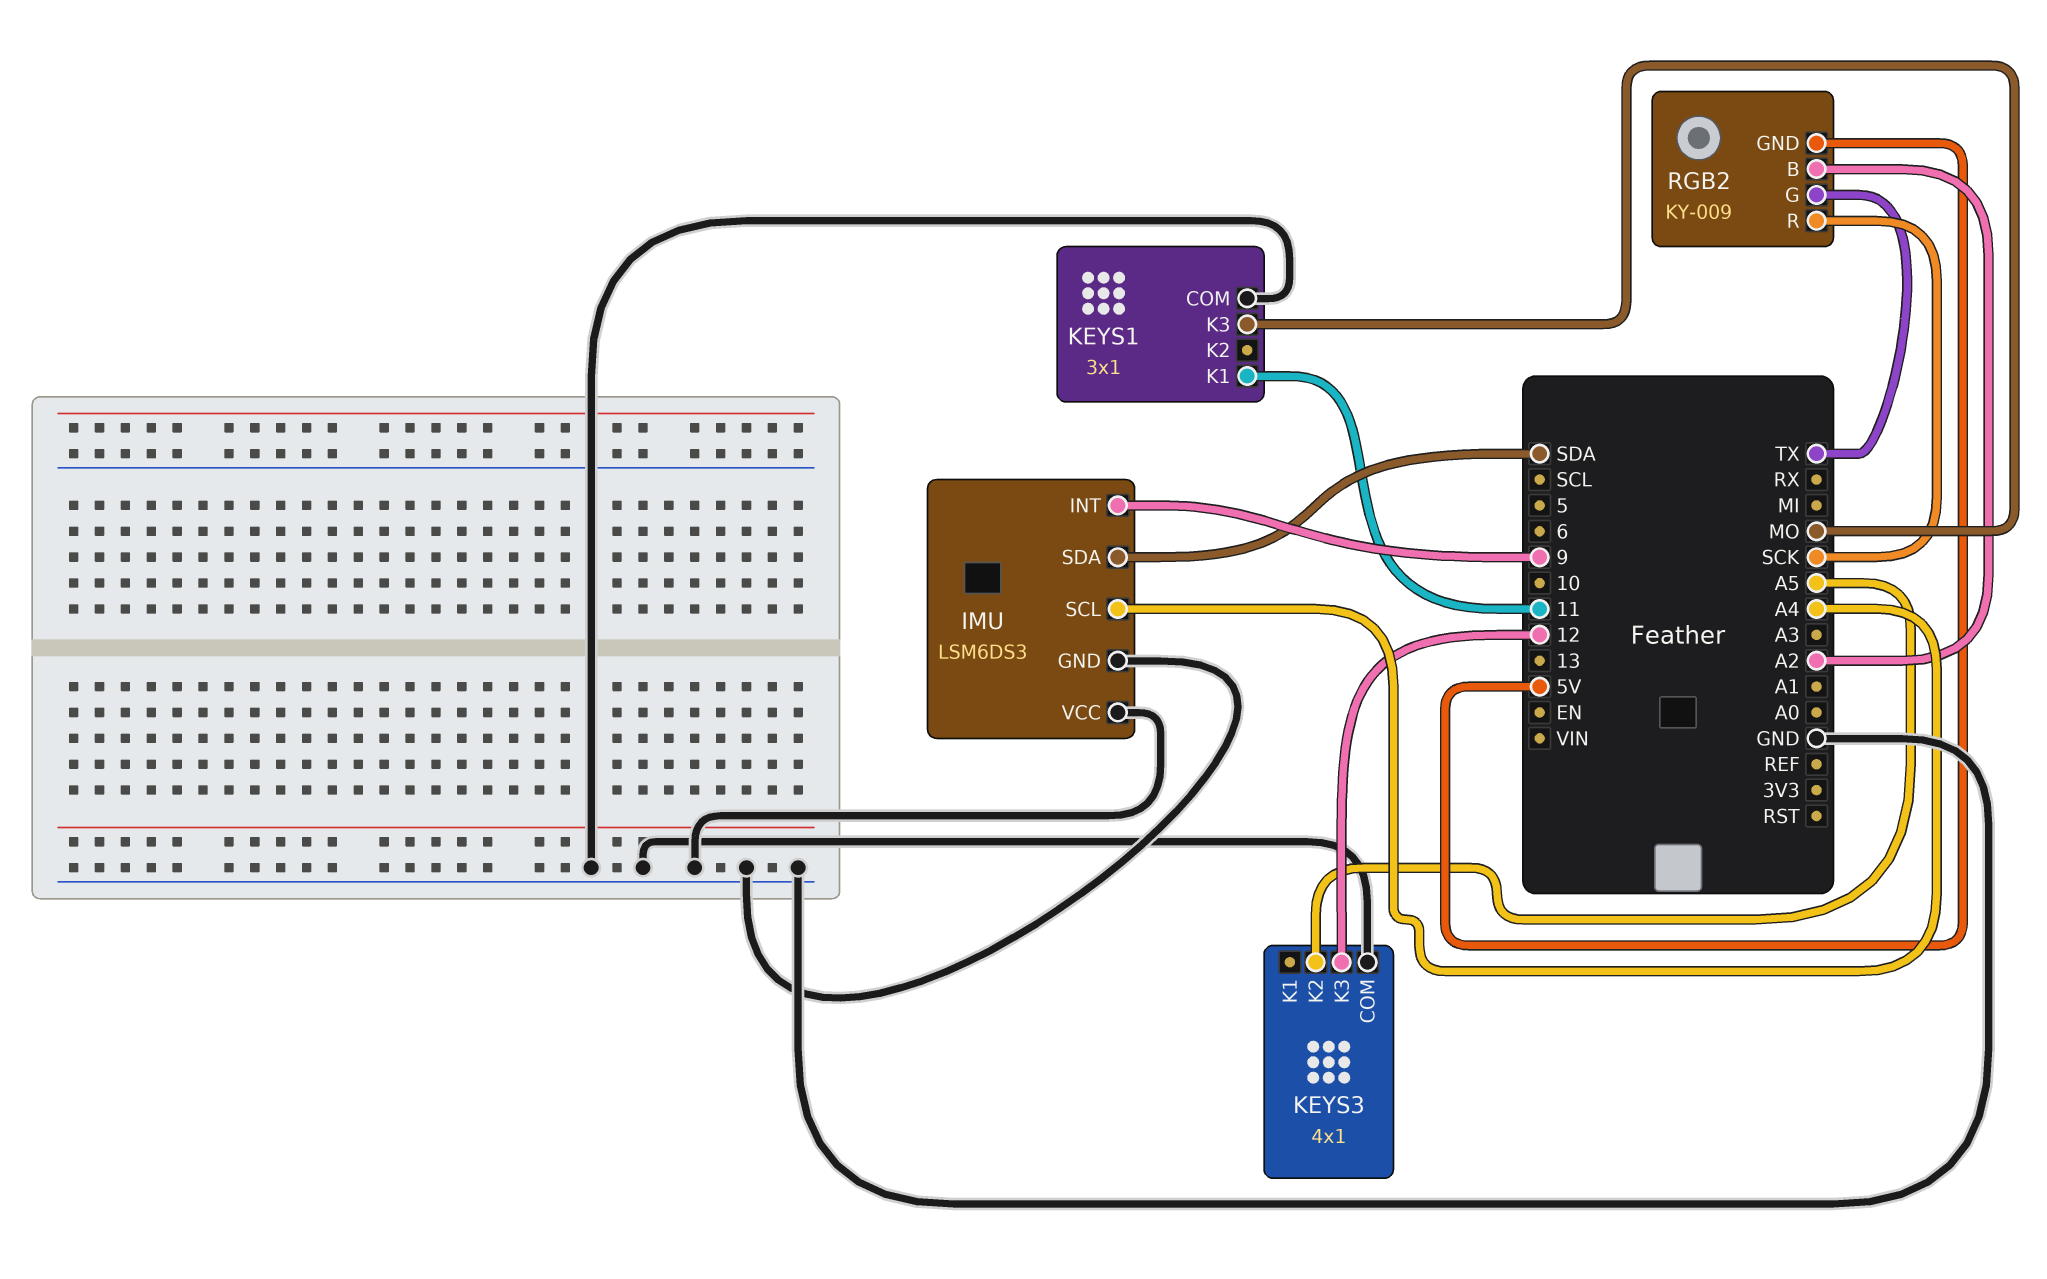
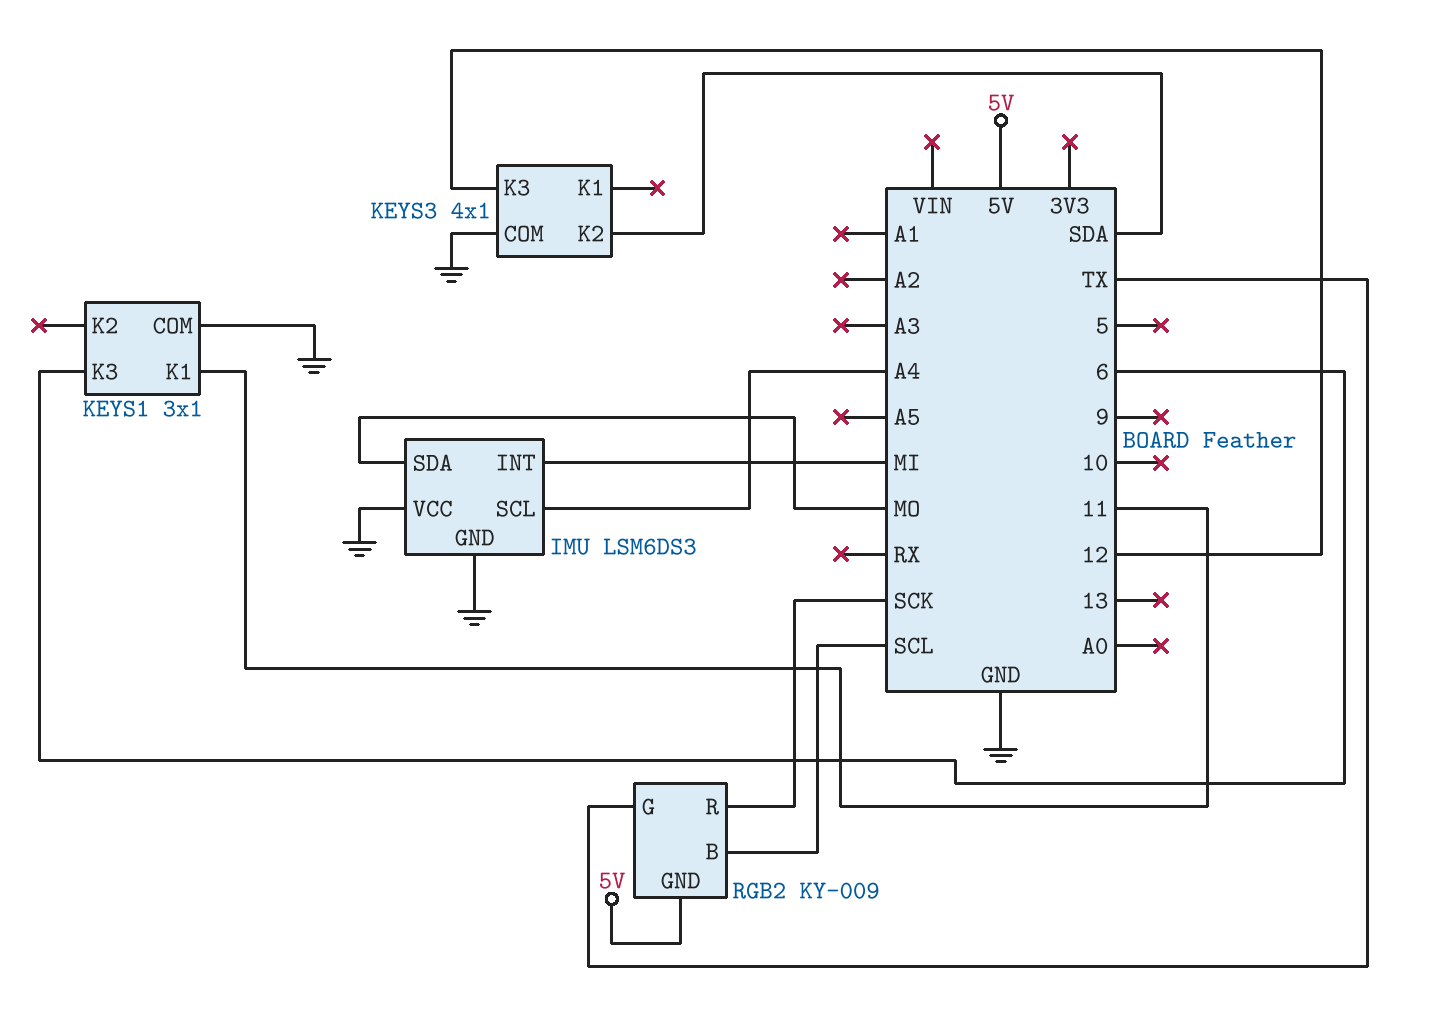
IMU pin INT: 9 -> MI
IMU pin SDA: SDA -> MO
KEYS1 pin K3: MO -> 6
KEYS3 pin K2: A5 -> SDA
RGB2 pin B: A2 -> SCL

